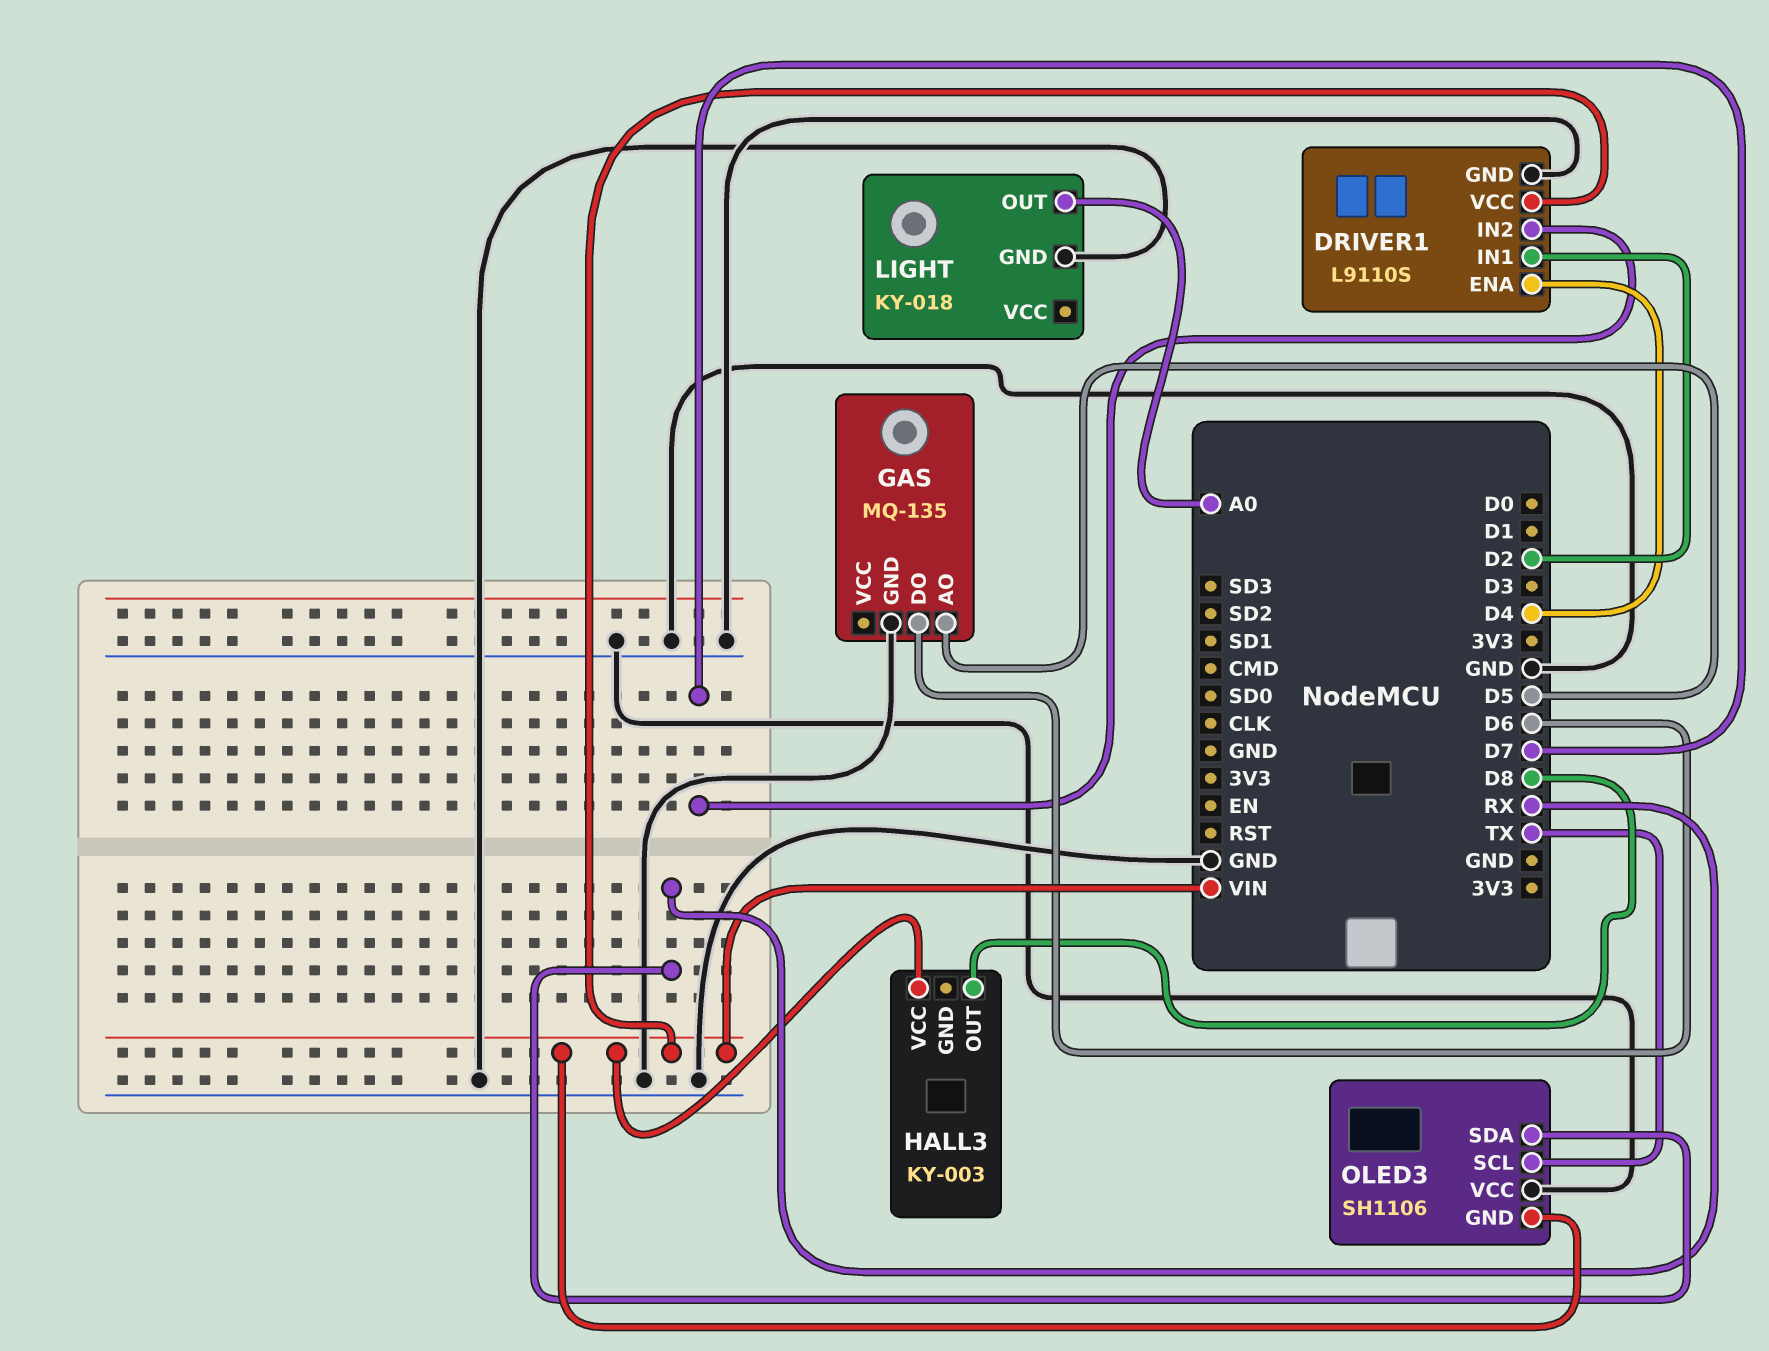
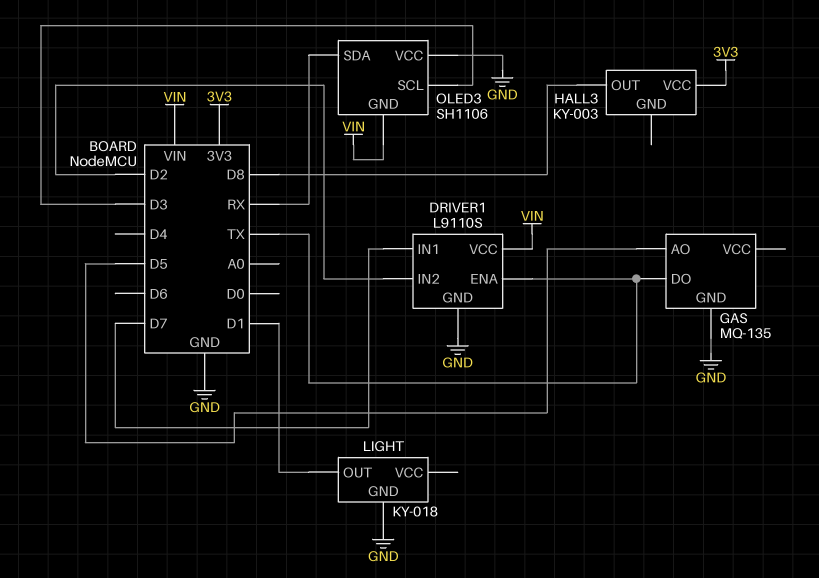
DRIVER1 pin ENA: D4 -> TX
DRIVER1 pin IN1: D2 -> D7
DRIVER1 pin IN2: D7 -> D2
GAS pin DO: D6 -> TX
HALL3 pin VCC: VIN -> 3V3
LIGHT pin OUT: A0 -> D1
OLED3 pin SCL: TX -> D3

